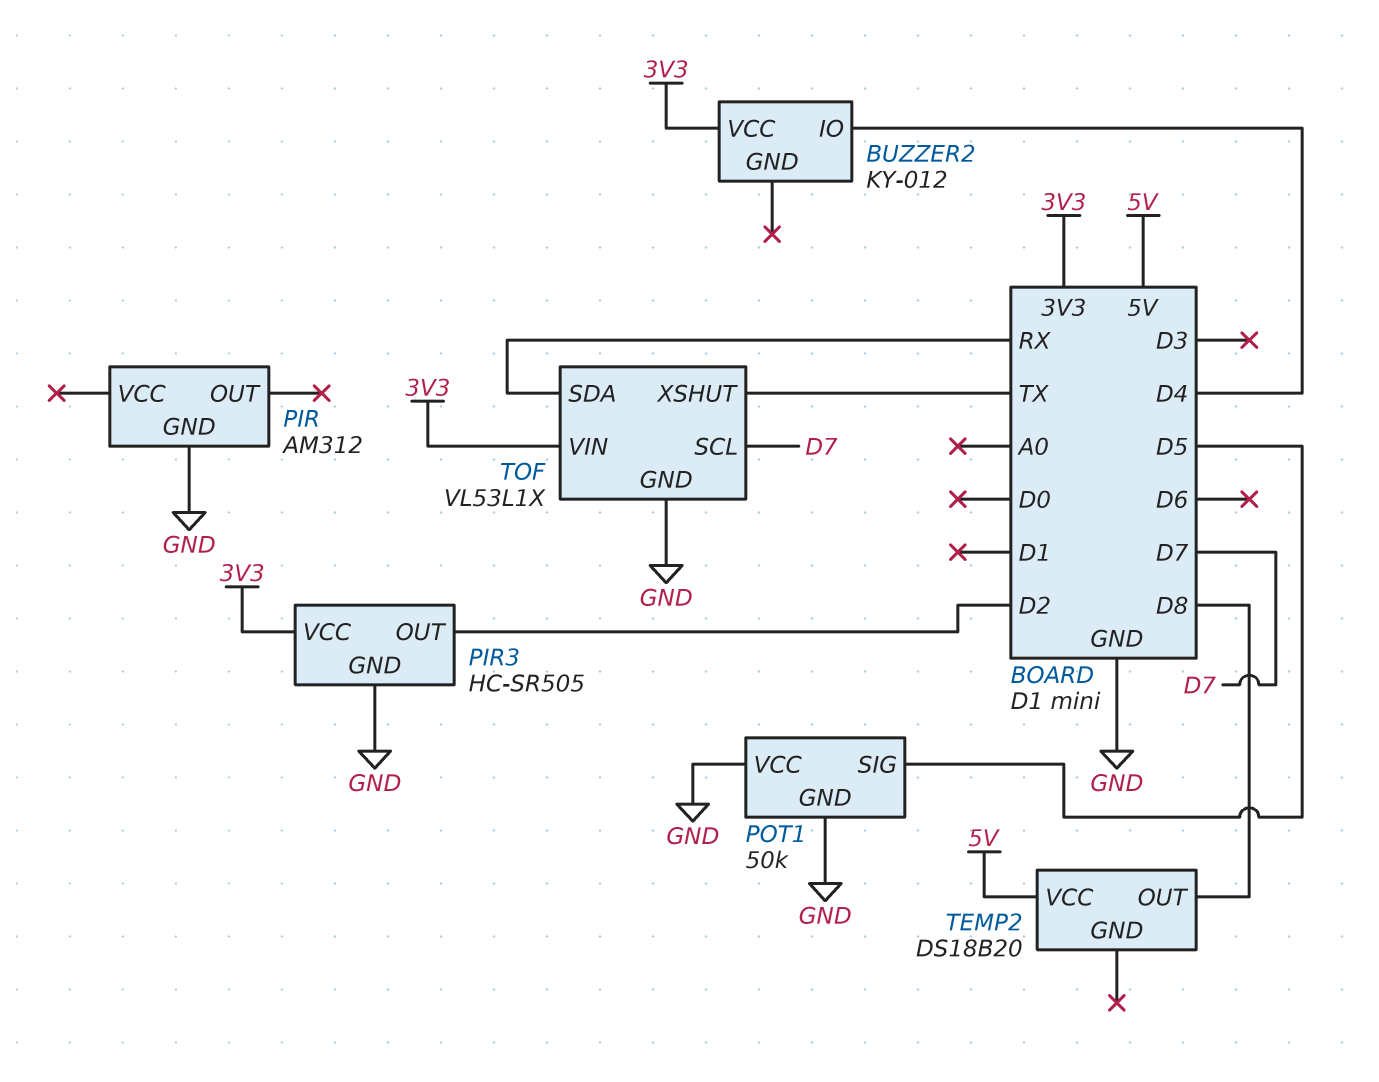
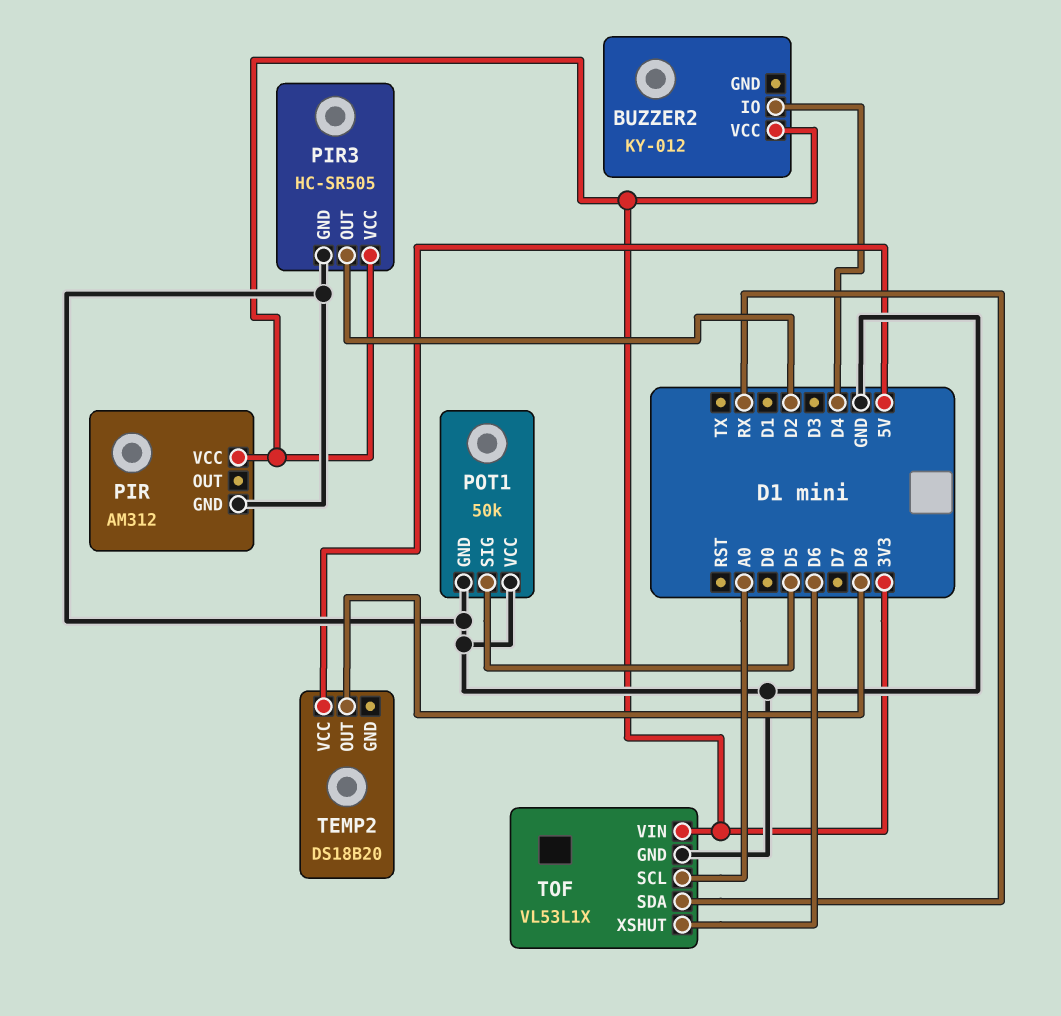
PIR pin VCC: none -> 3V3
TOF pin SCL: D7 -> A0
TOF pin XSHUT: TX -> D6

